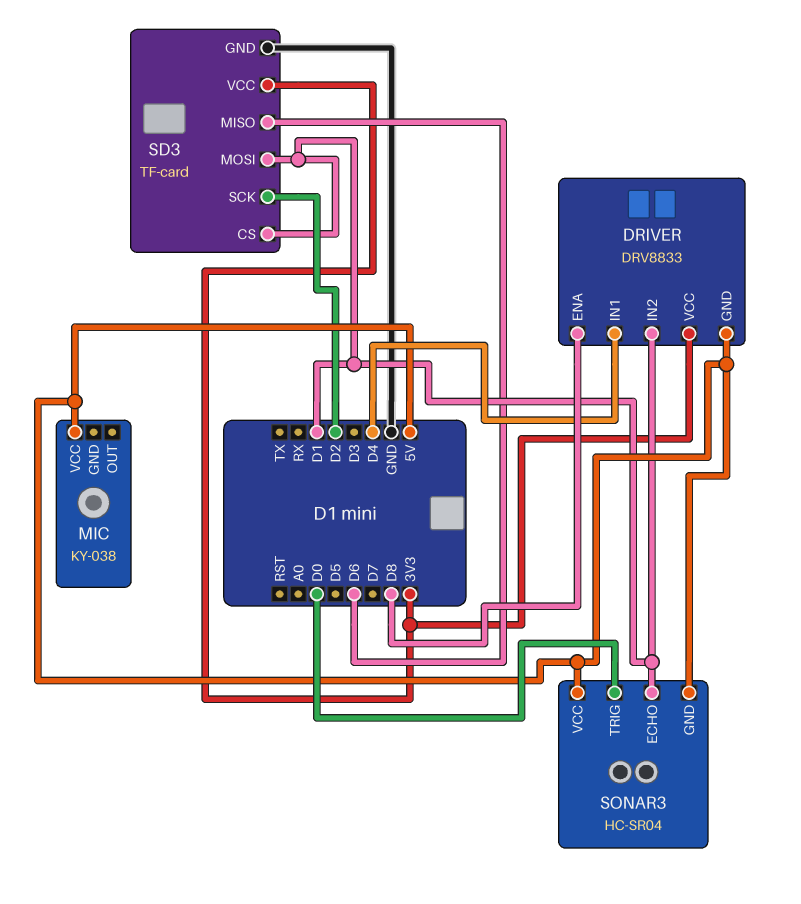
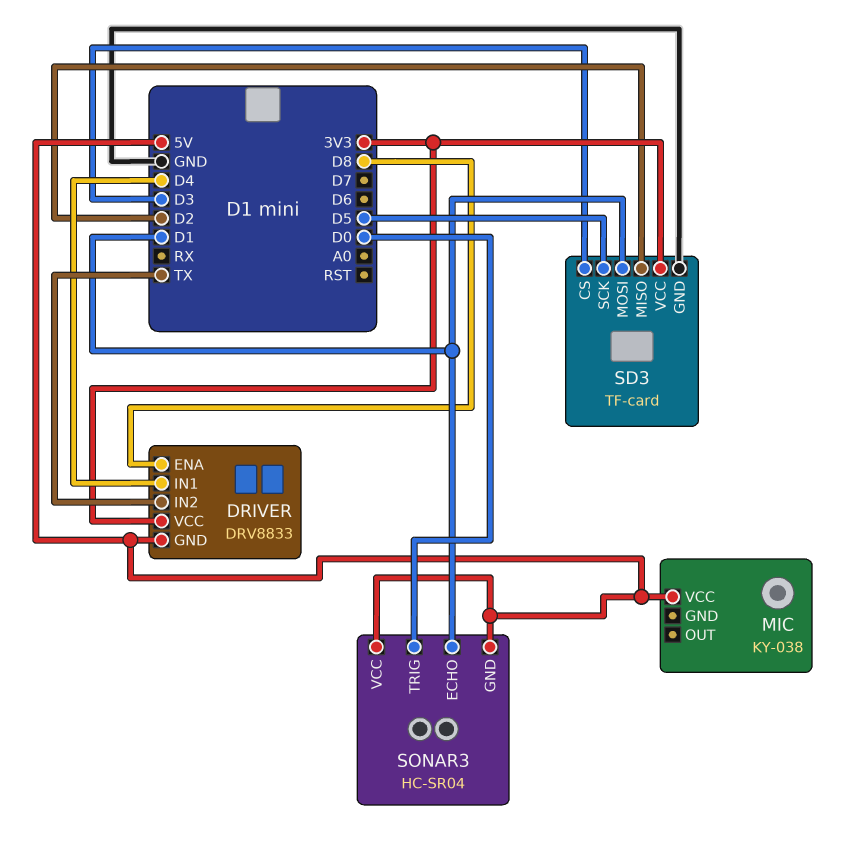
DRIVER pin IN2: D1 -> TX
SD3 pin CS: D1 -> D3
SD3 pin MISO: D6 -> D2
SD3 pin SCK: D2 -> D5

